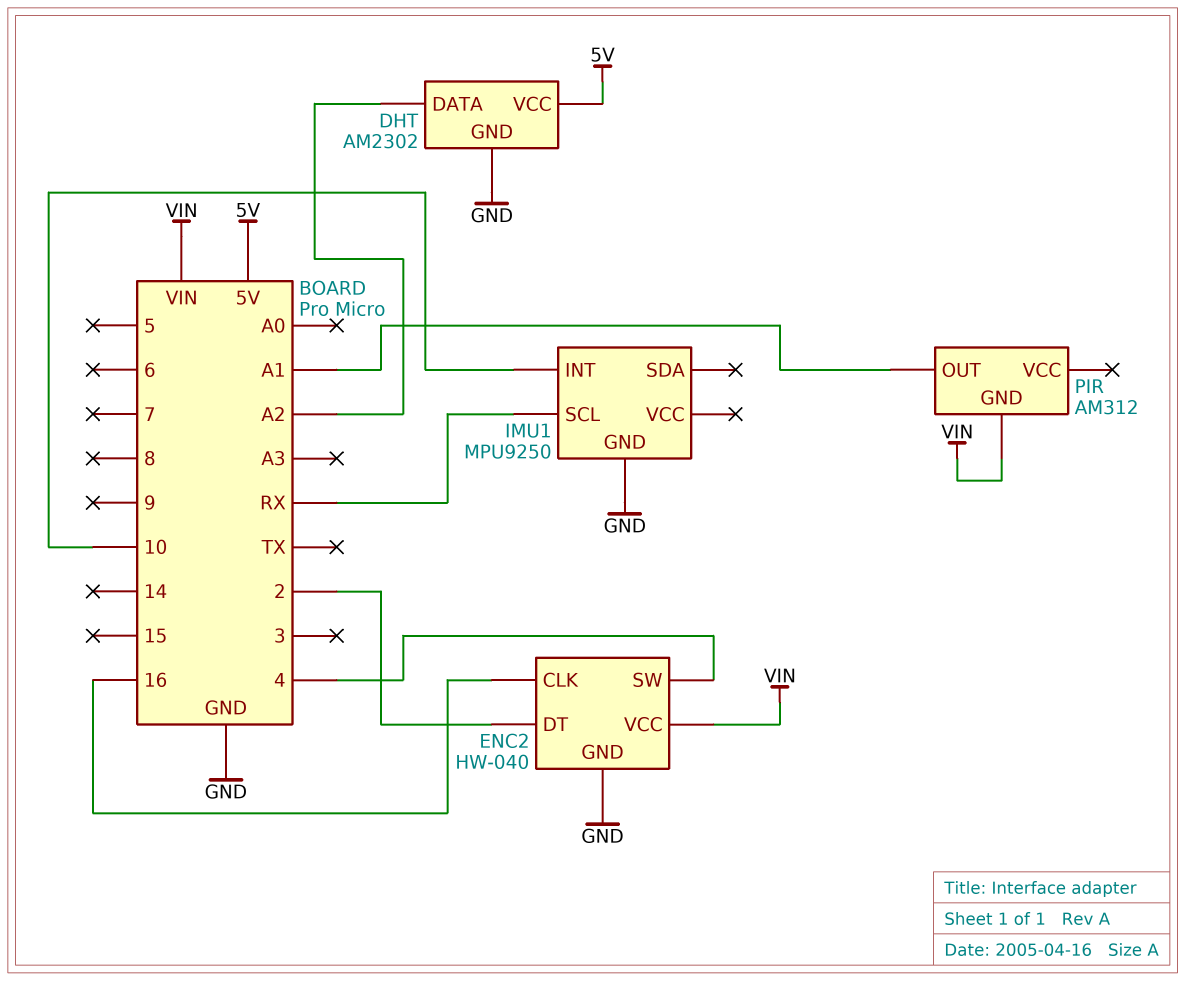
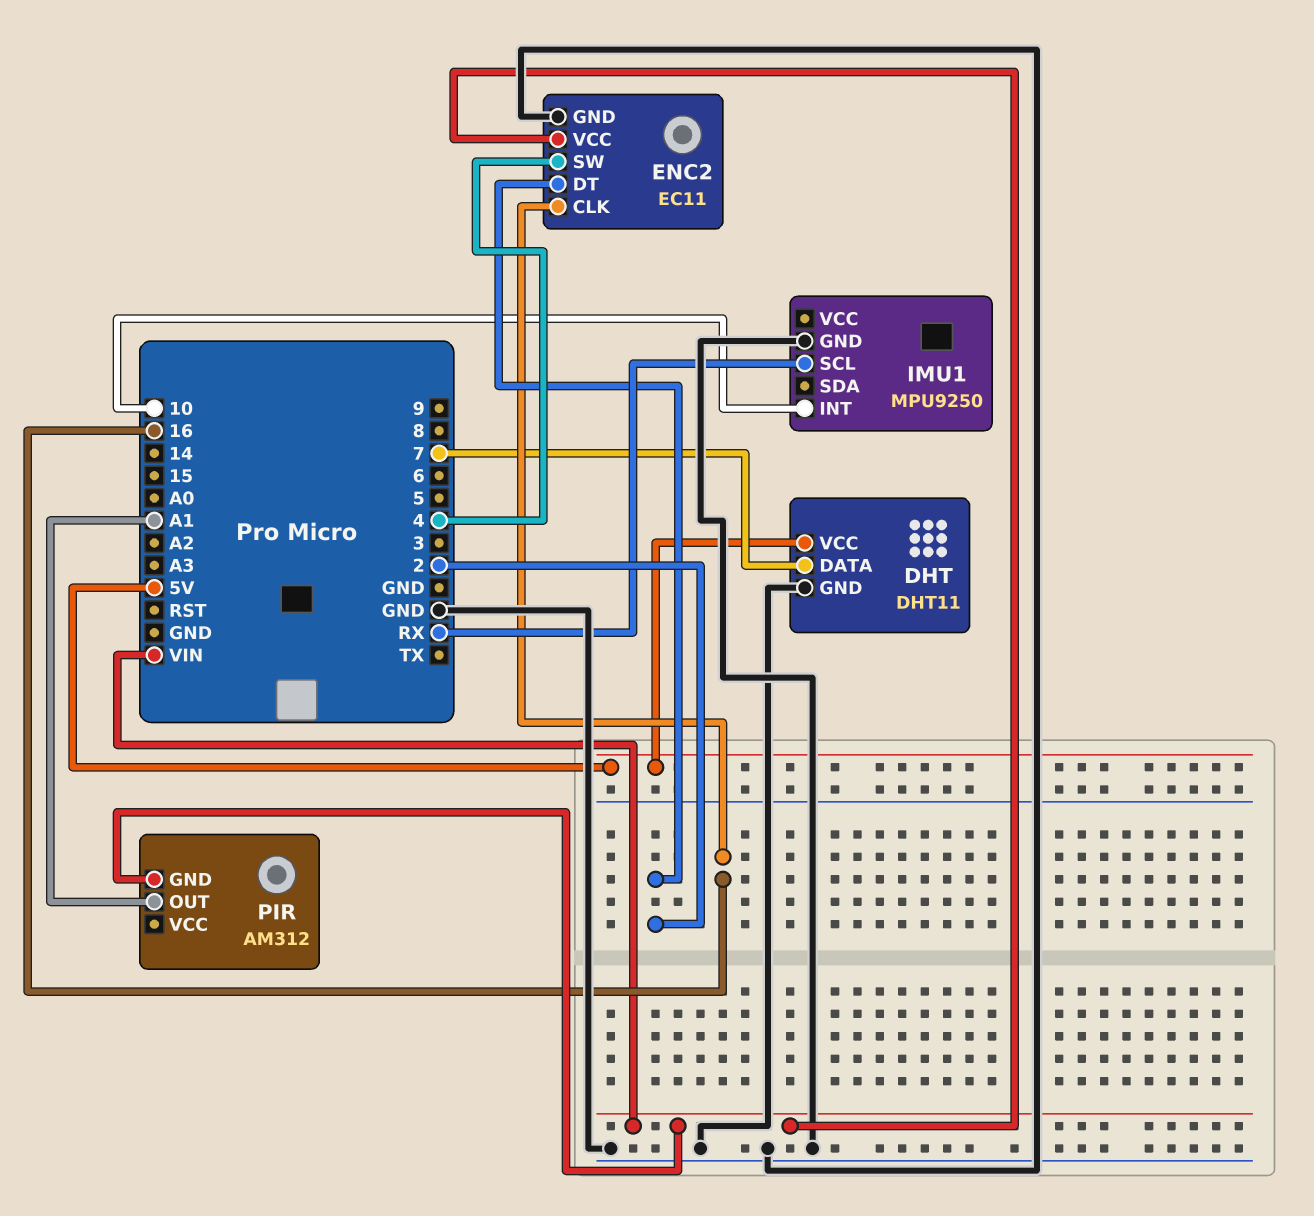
DHT: AM2302 -> DHT11
DHT pin DATA: A2 -> 7
ENC2: HW-040 -> EC11

